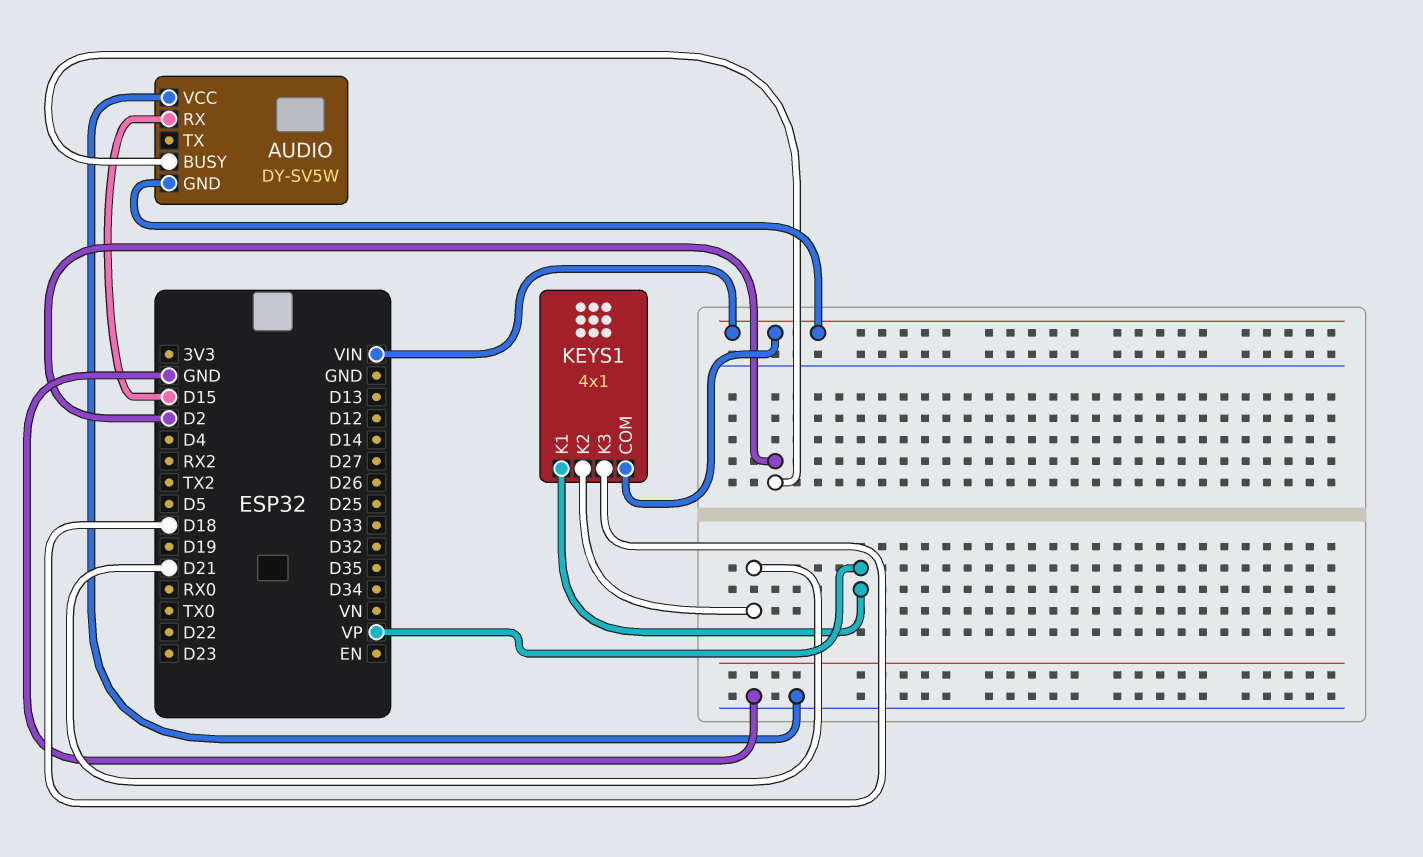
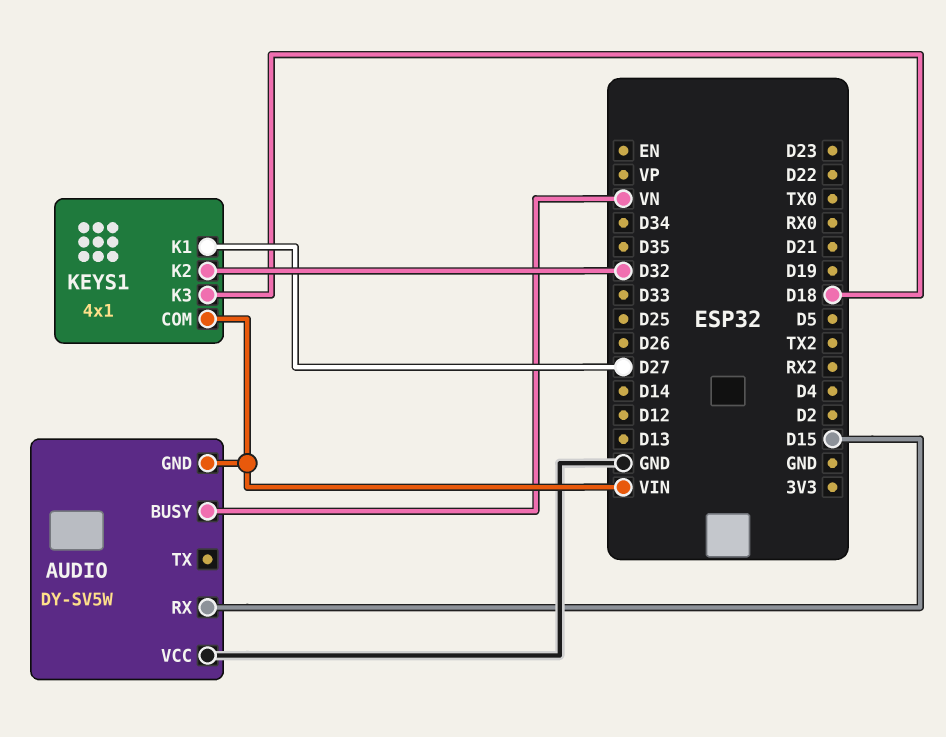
AUDIO pin BUSY: D2 -> VN
KEYS1 pin K1: VP -> D27
KEYS1 pin K2: D21 -> D32

